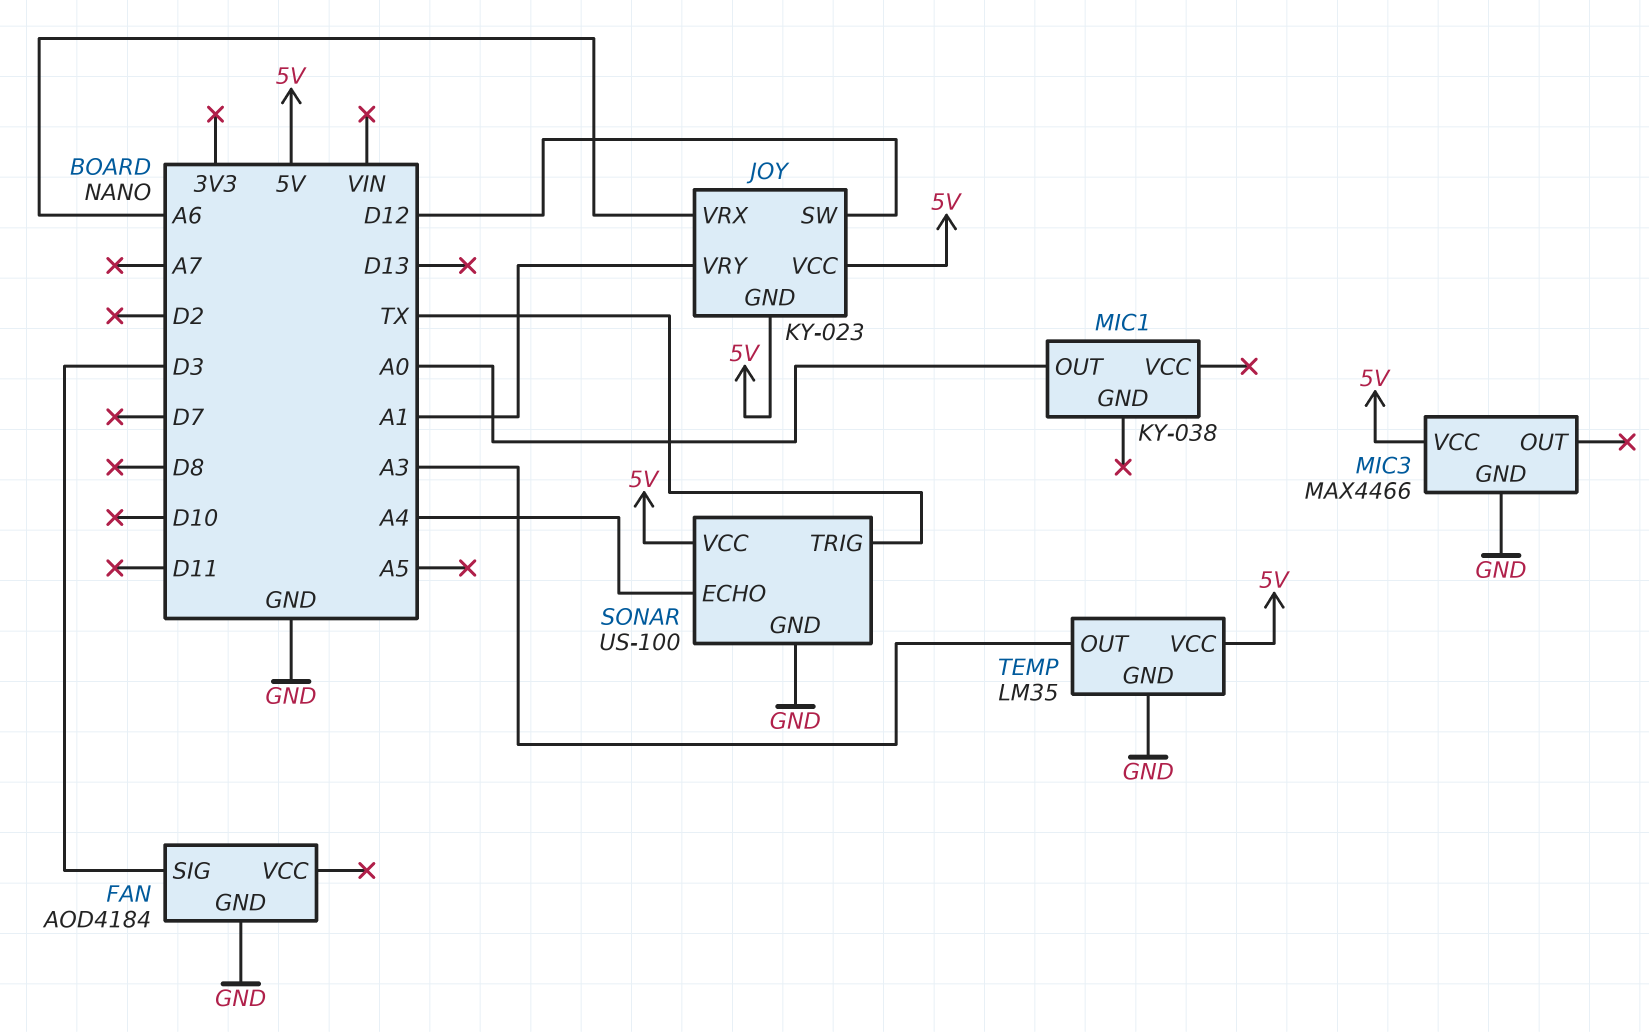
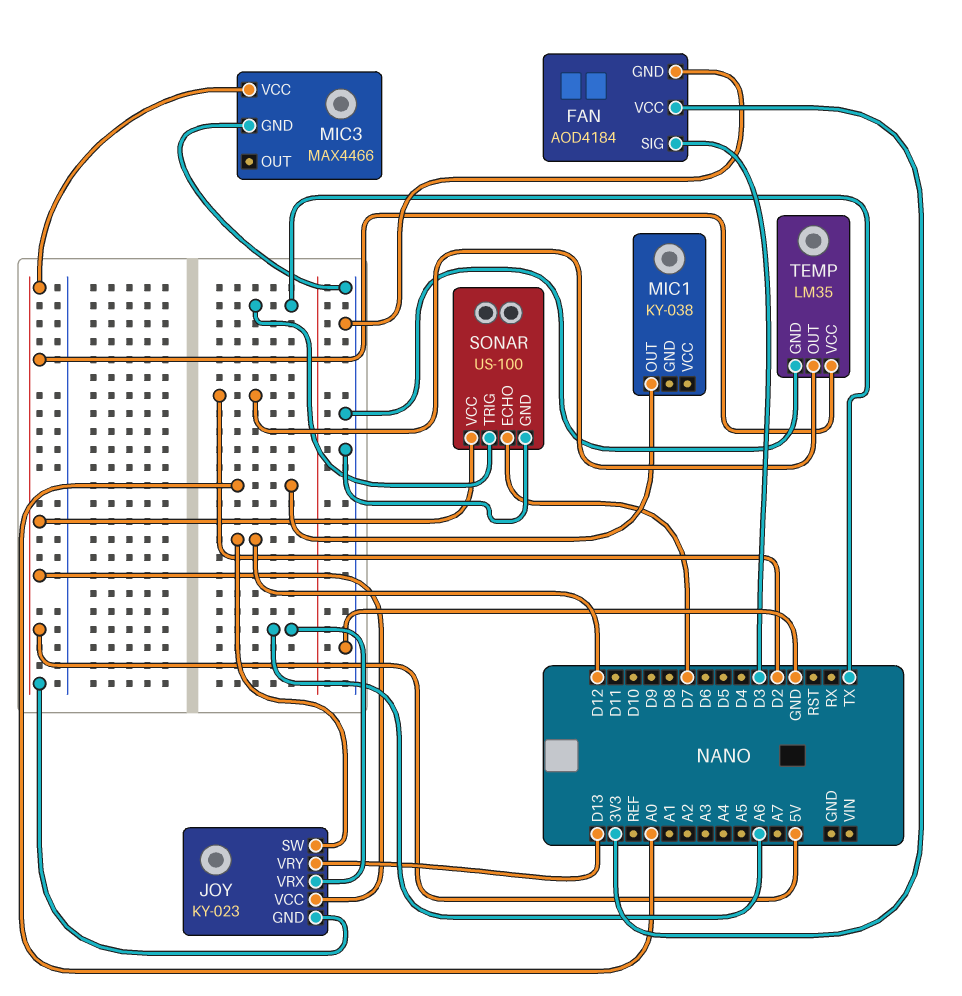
FAN pin VCC: none -> 3V3
JOY pin VRY: A1 -> D13
SONAR pin ECHO: A4 -> D7
TEMP pin OUT: A3 -> D2

